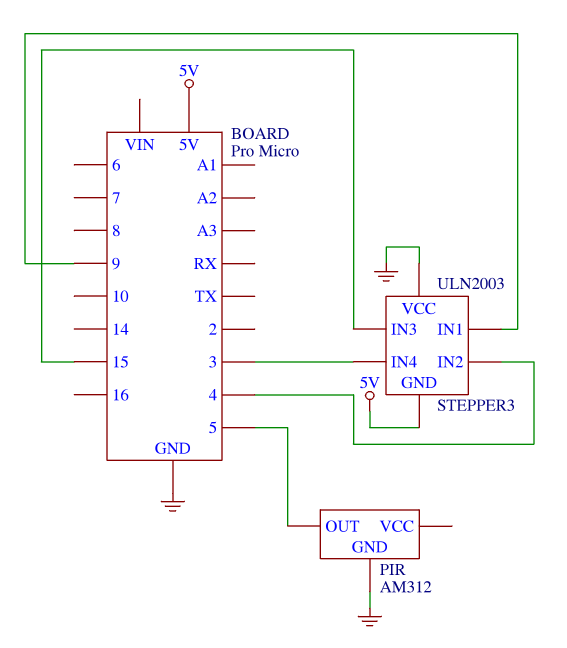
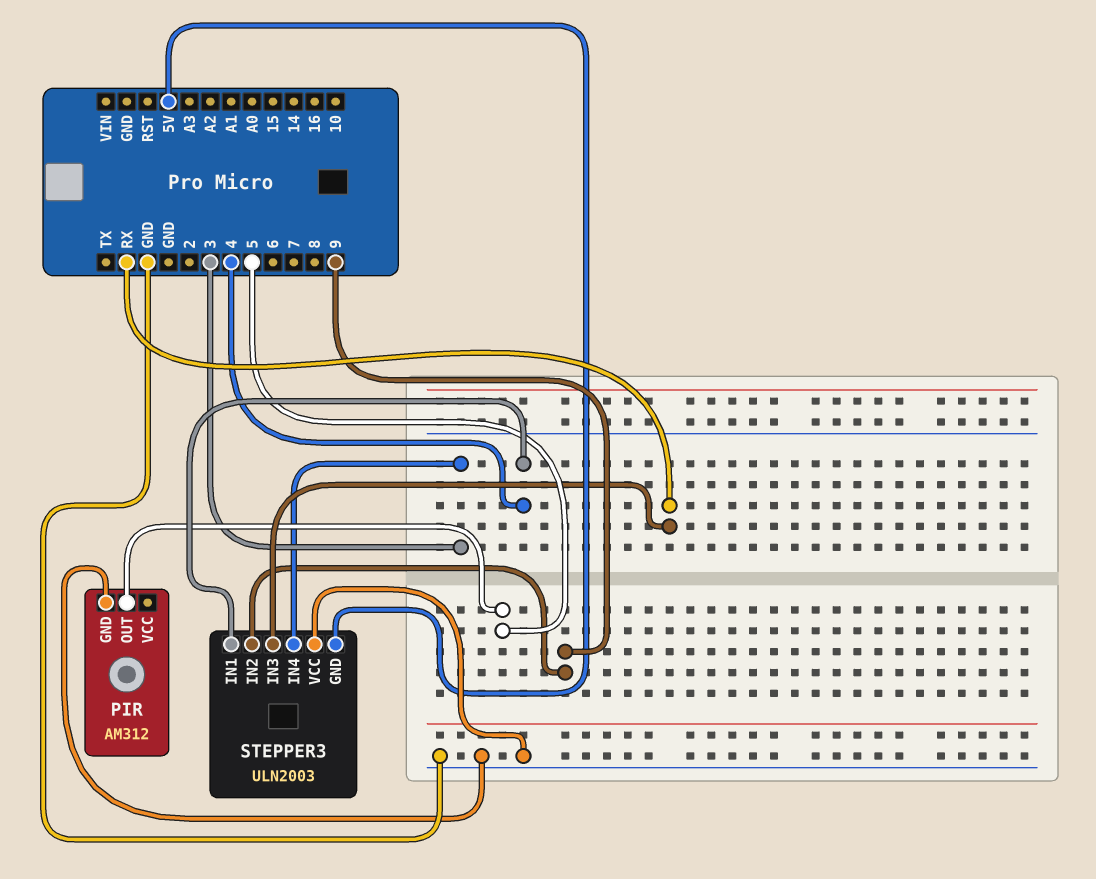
STEPPER3 pin IN1: 9 -> 4
STEPPER3 pin IN2: 4 -> 9
STEPPER3 pin IN3: 15 -> RX

